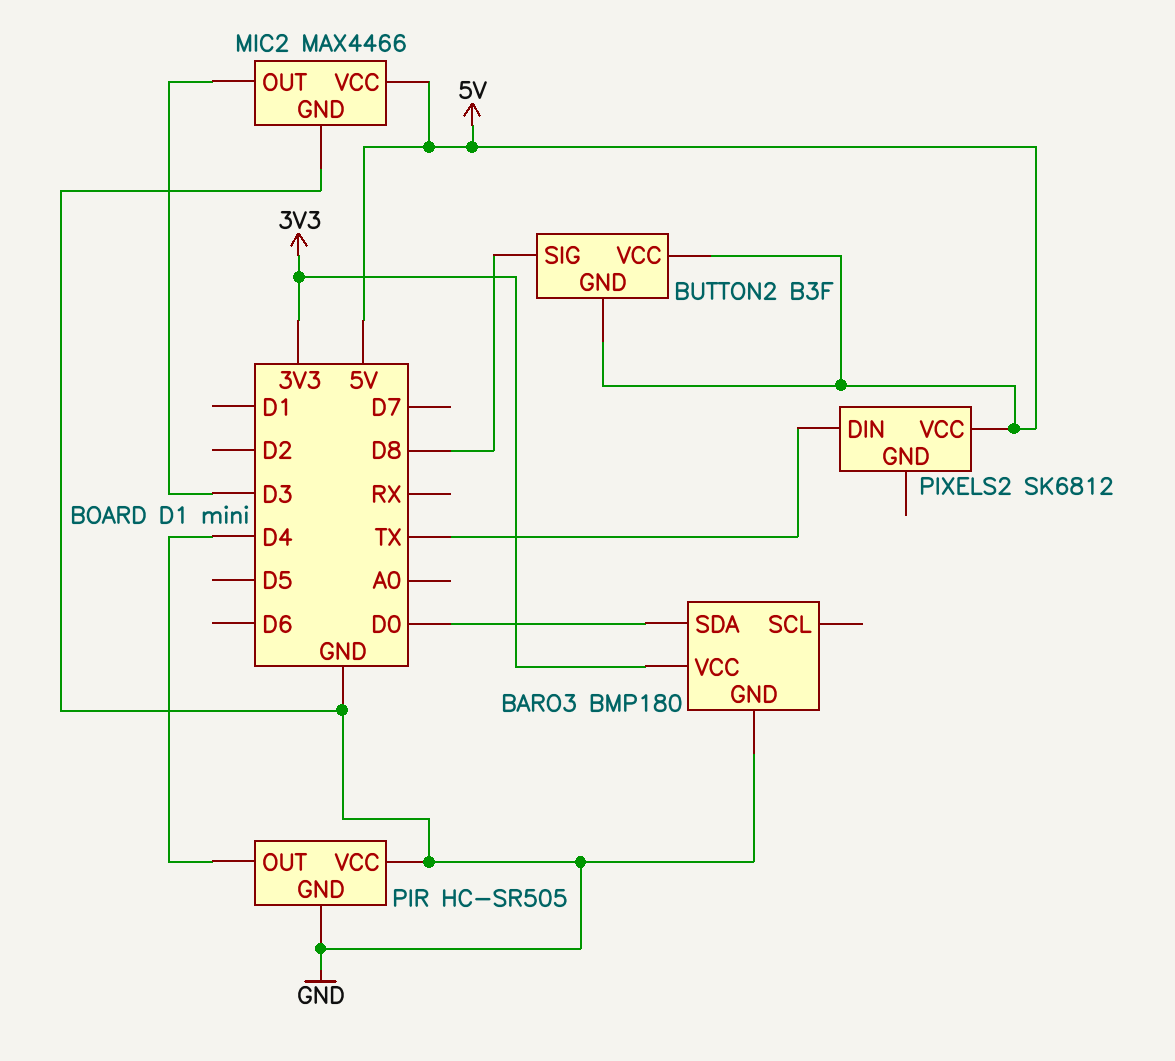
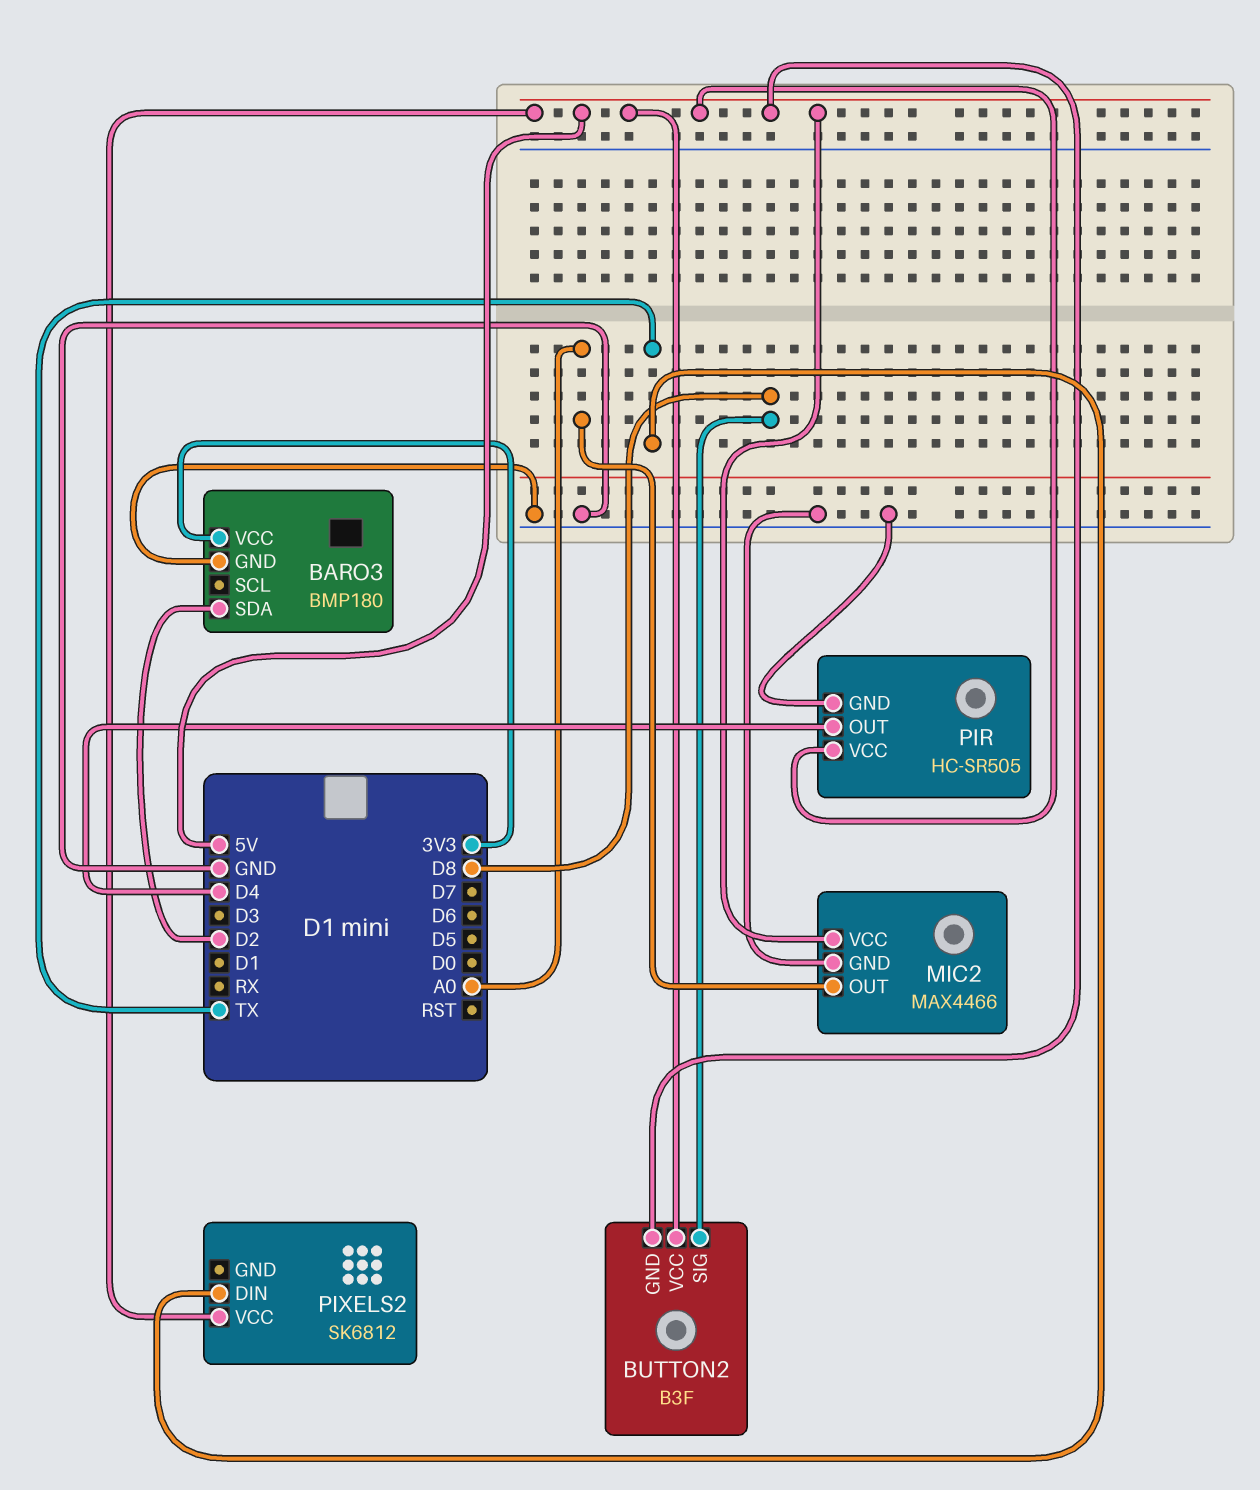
BARO3 pin SDA: D0 -> D2
MIC2 pin OUT: D3 -> A0
PIR pin VCC: GND -> 5V

